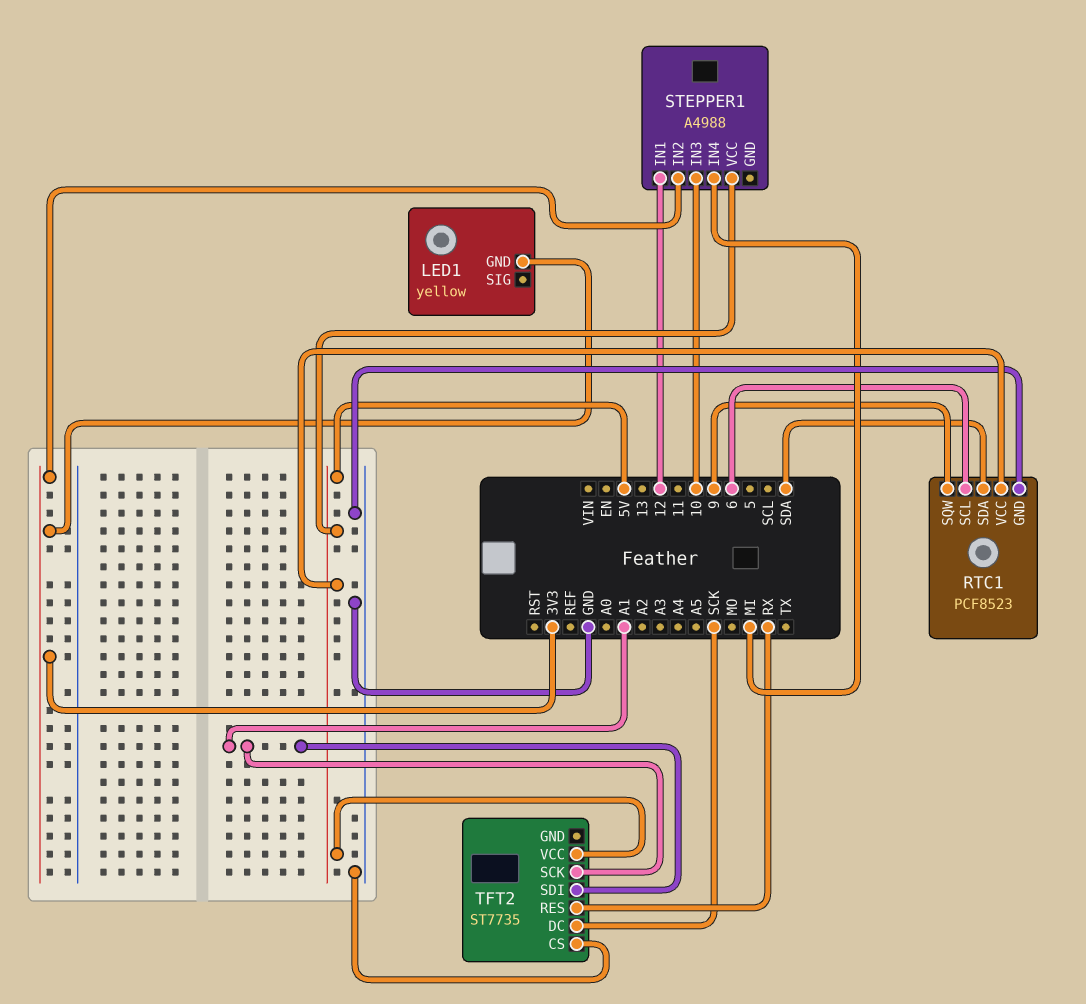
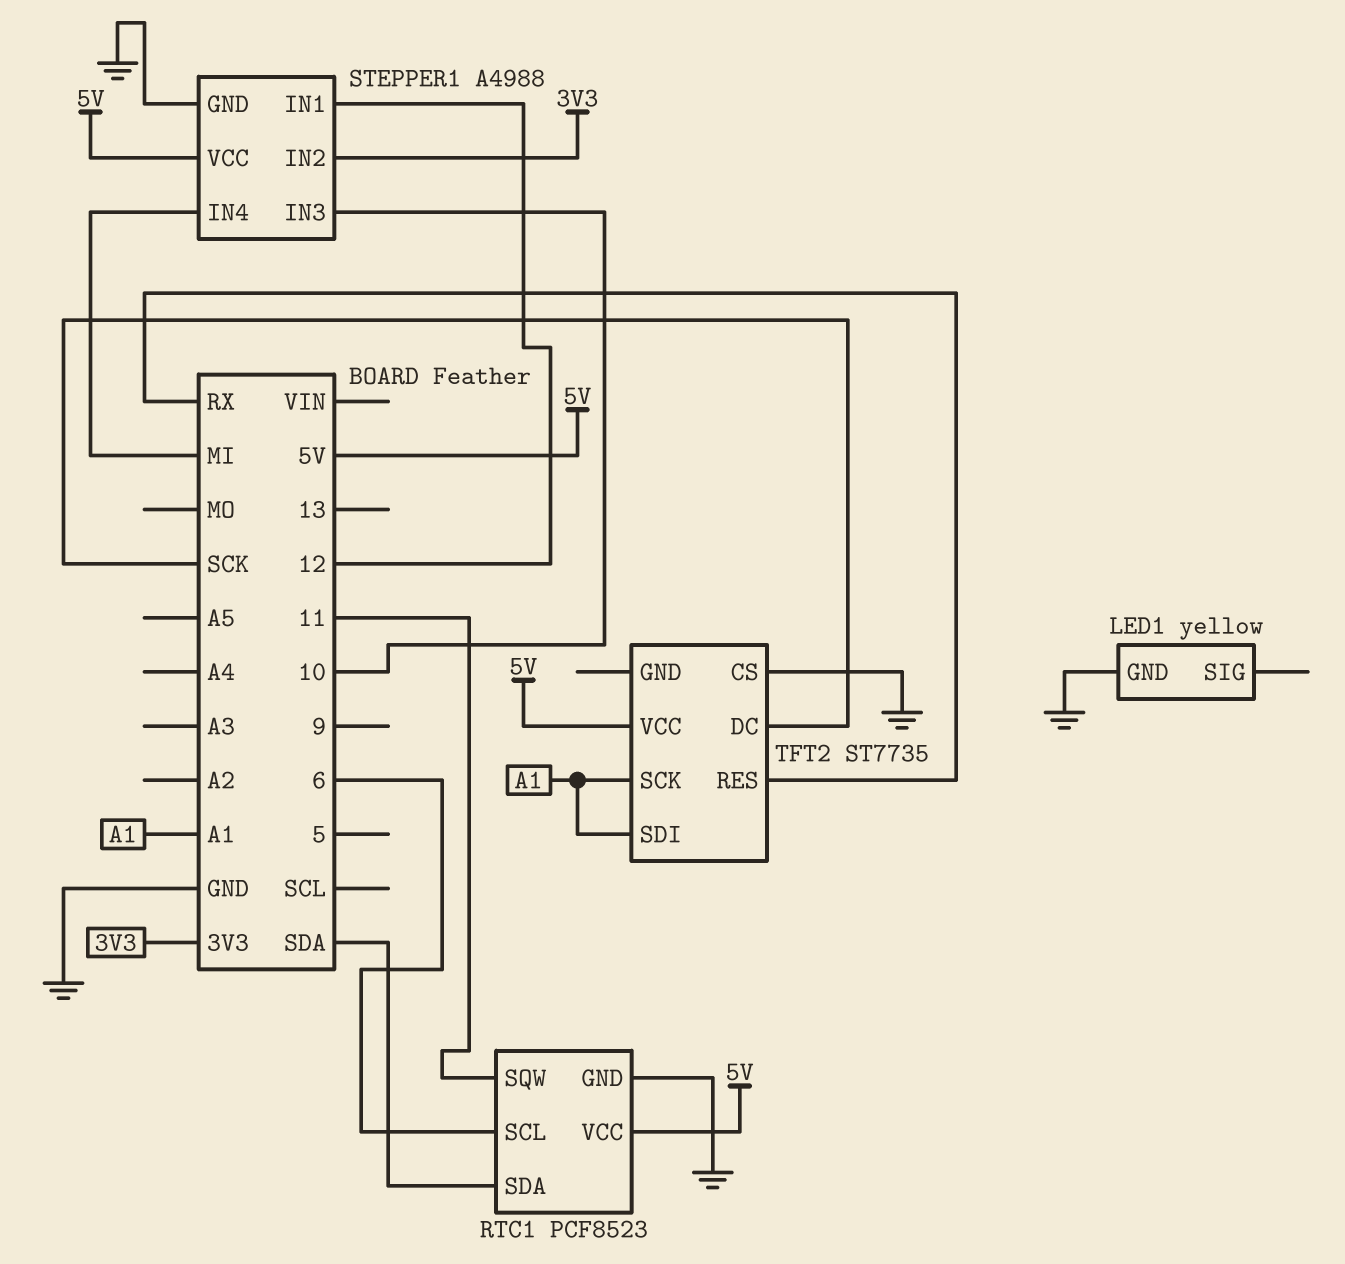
LED1 pin GND: 3V3 -> GND
RTC1 pin SQW: 9 -> 11
STEPPER1 pin GND: none -> GND

